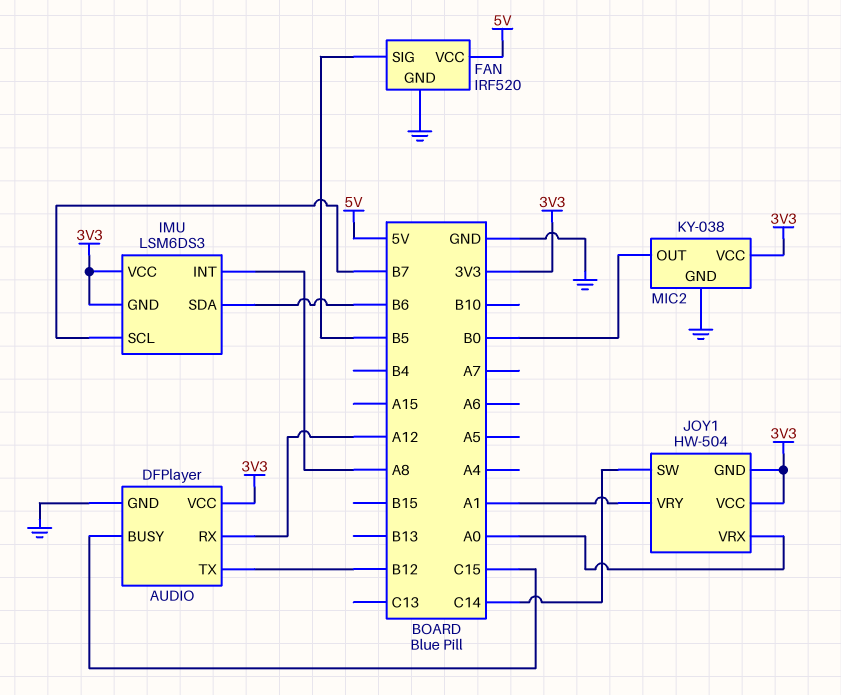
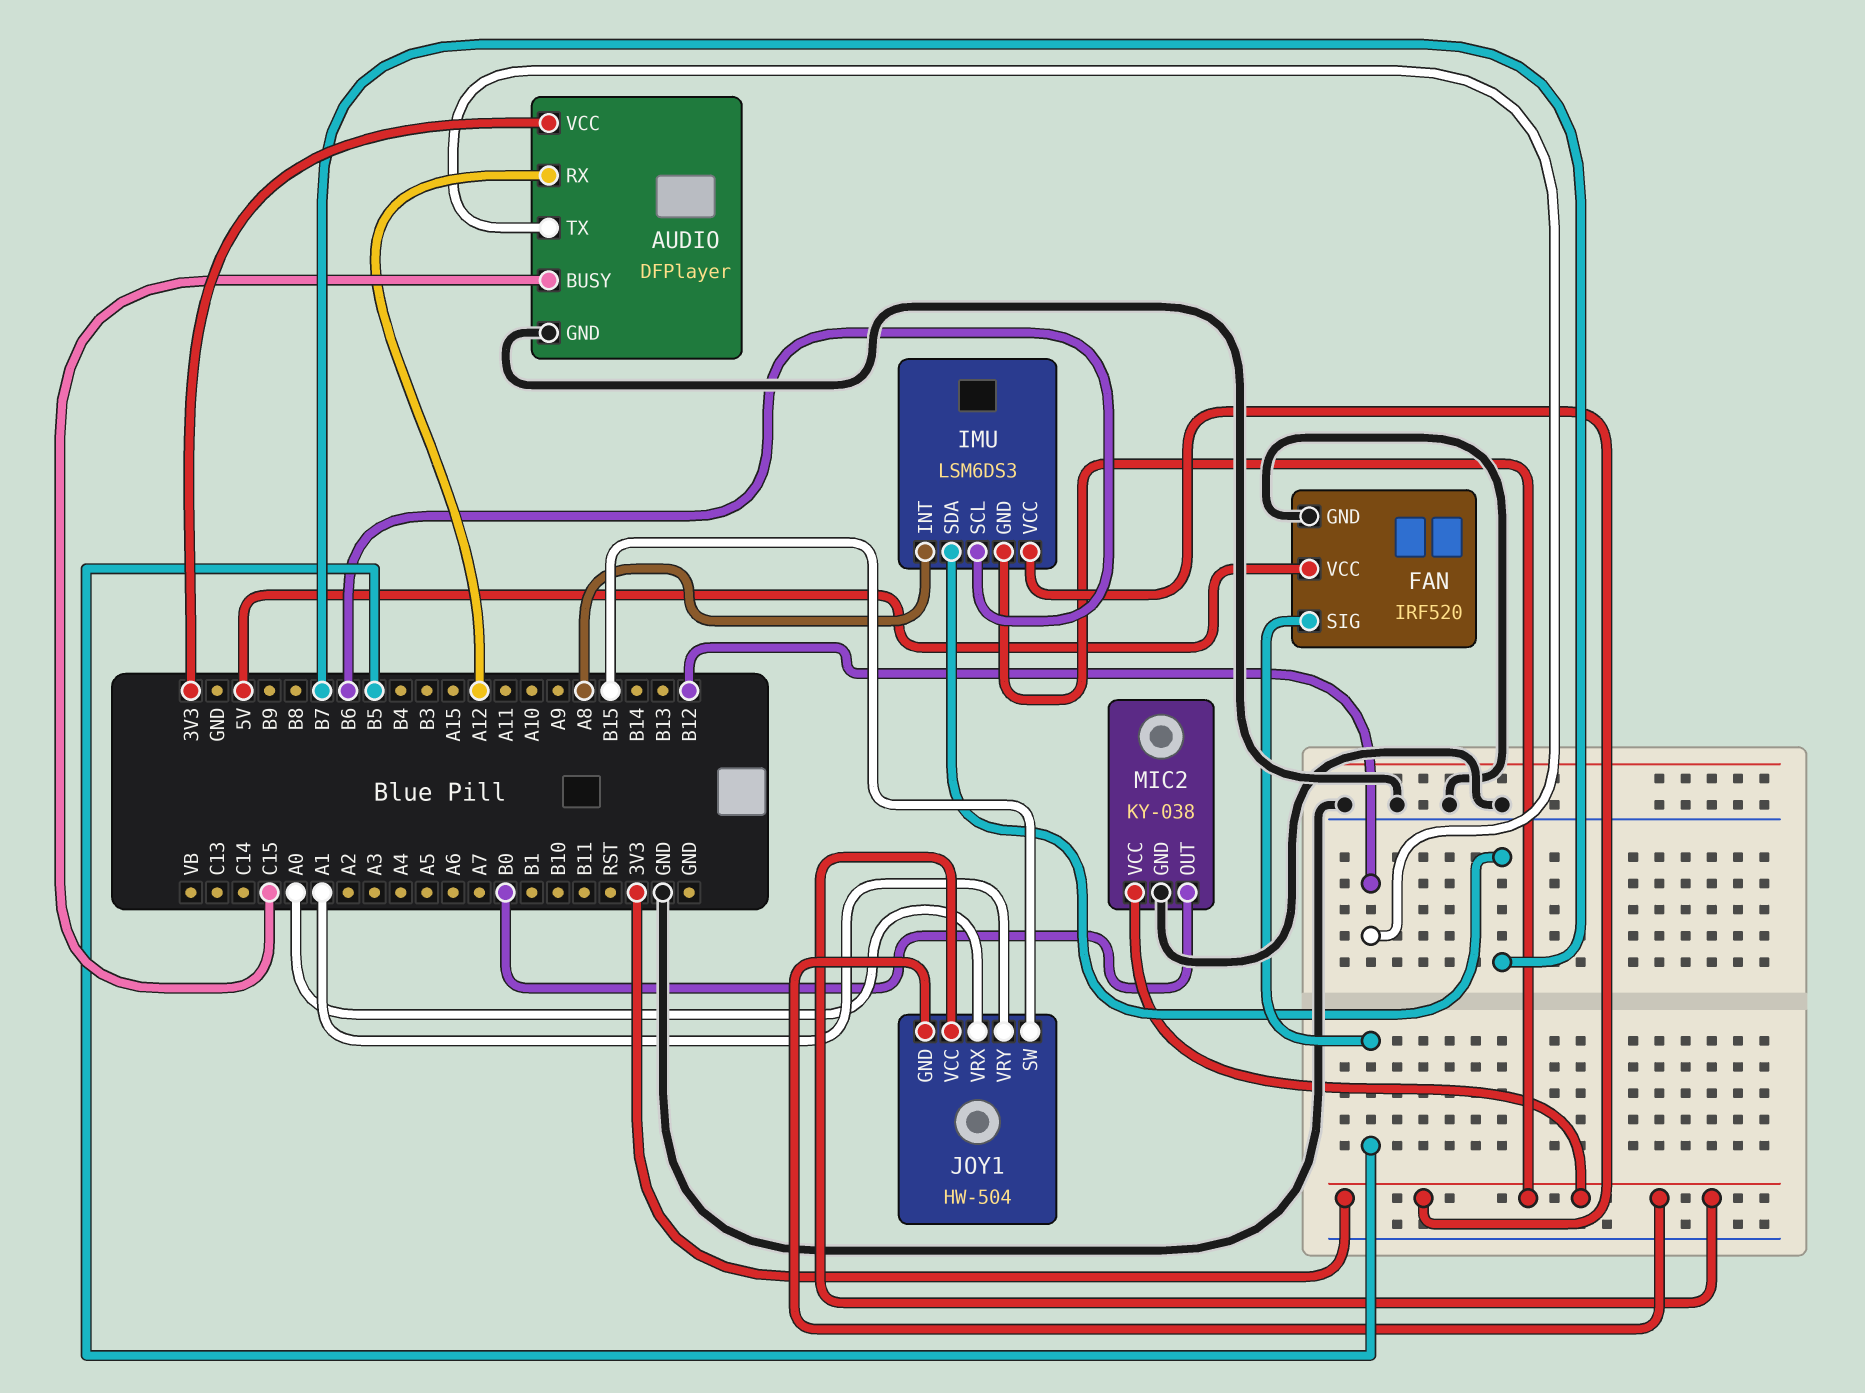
IMU pin SCL: B7 -> B6
IMU pin SDA: B6 -> B7
JOY1 pin SW: C14 -> B15

